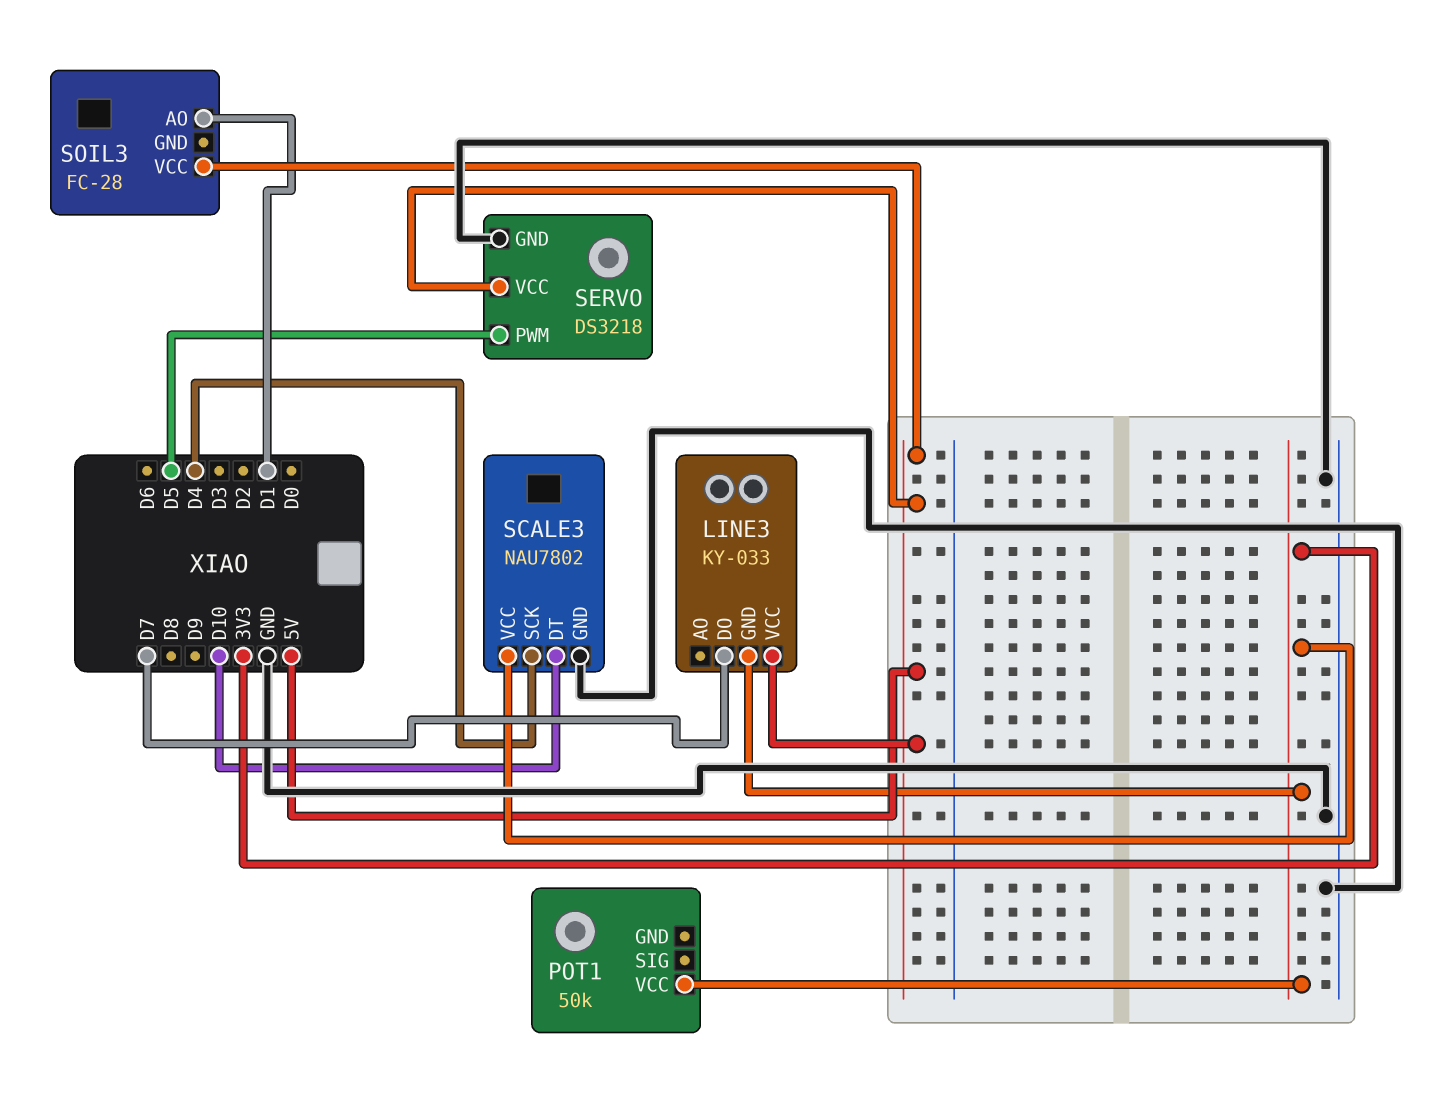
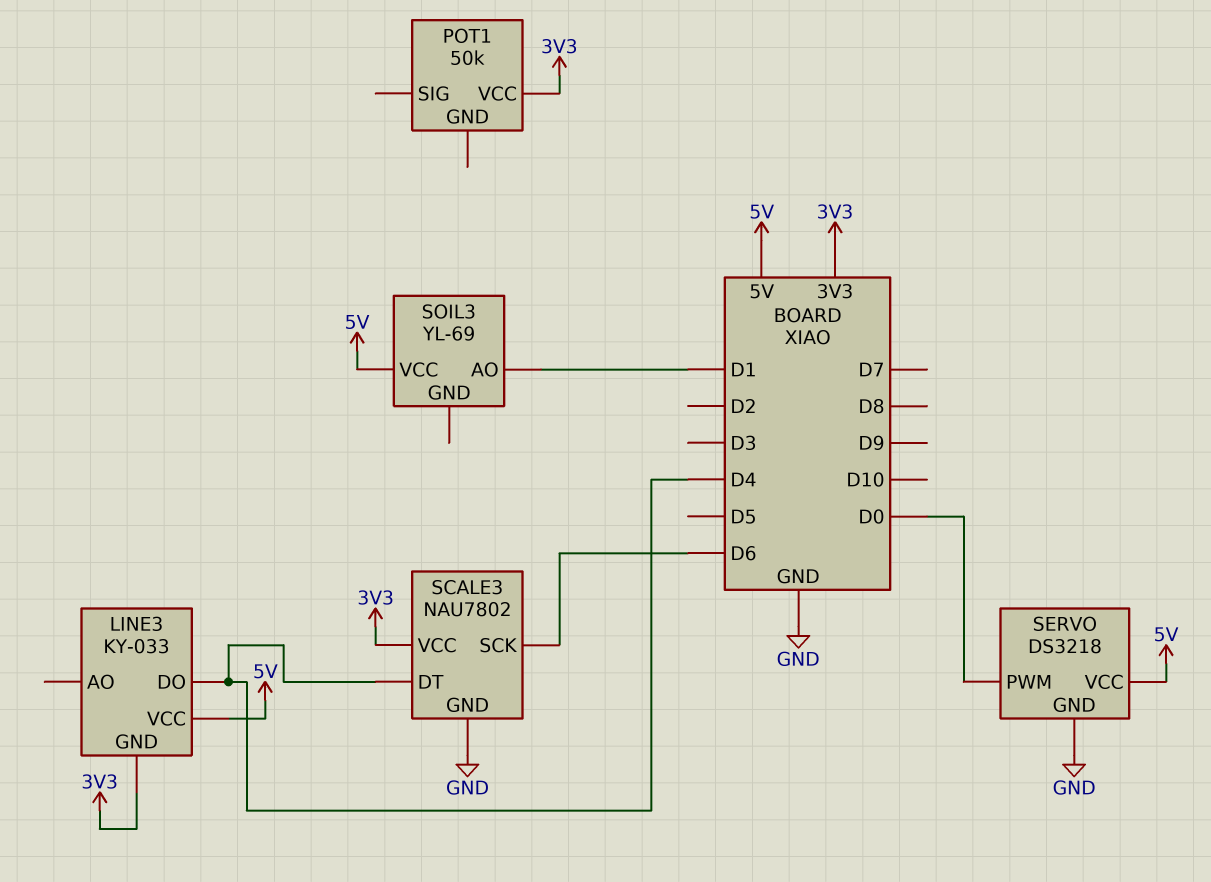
LINE3 pin DO: D7 -> D4
SCALE3 pin DT: D10 -> D4
SCALE3 pin SCK: D4 -> D6
SERVO pin PWM: D5 -> D0
SOIL3: FC-28 -> YL-69

